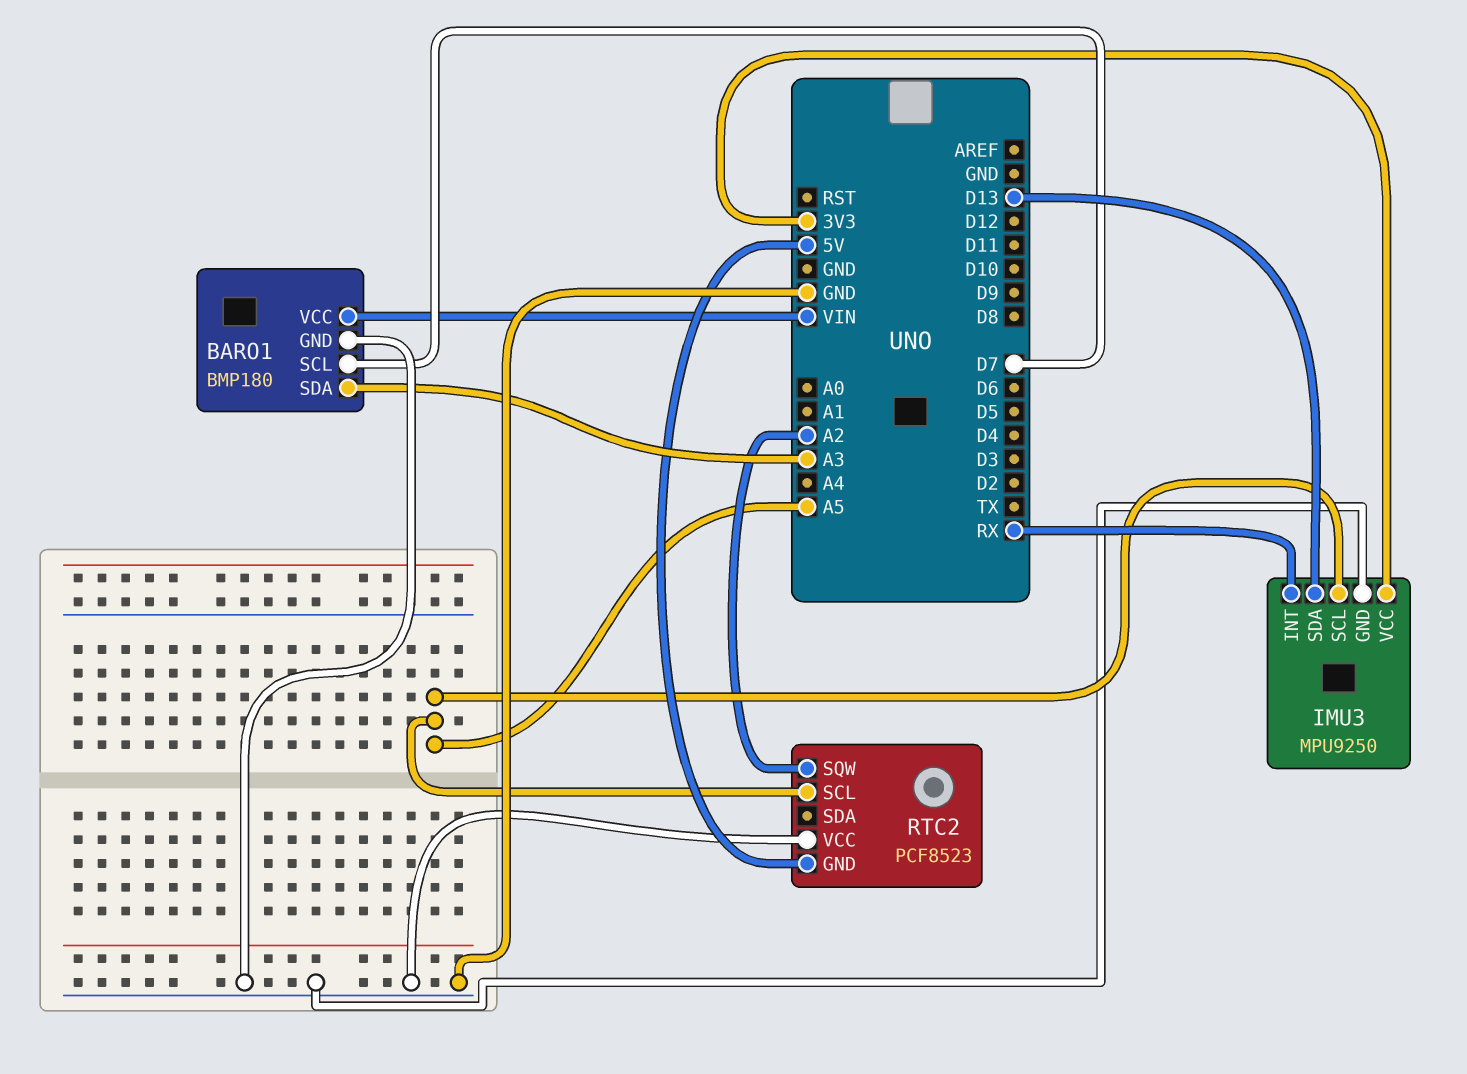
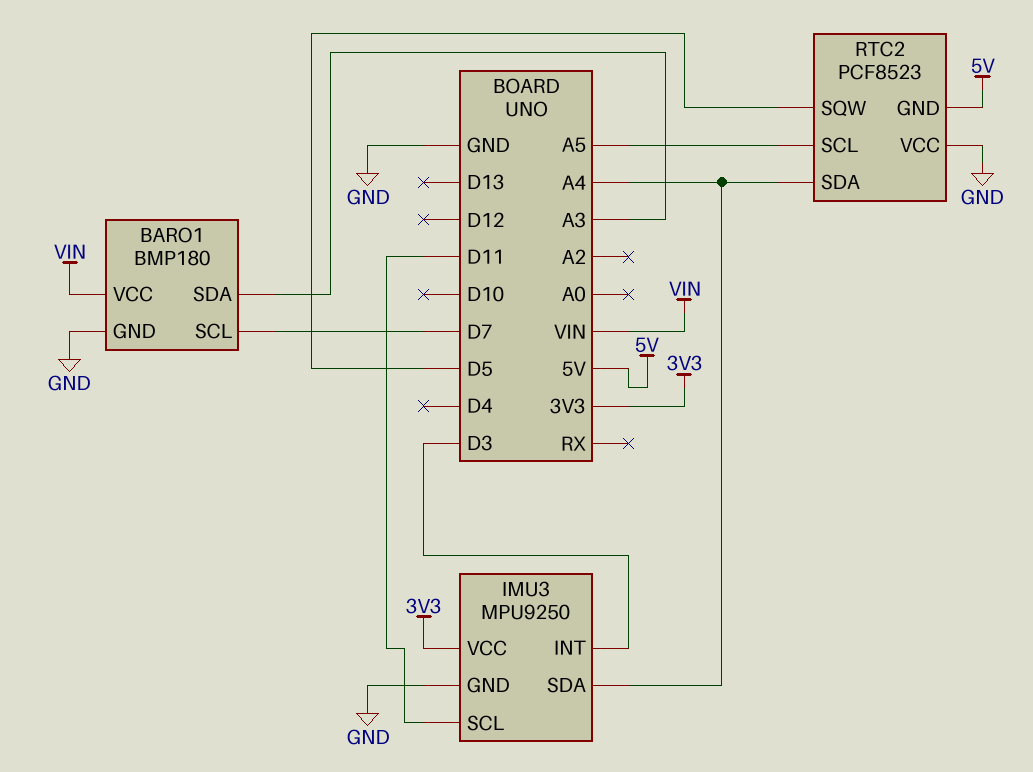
IMU3 pin INT: RX -> D3
IMU3 pin SCL: A5 -> D11
IMU3 pin SDA: D13 -> A4
RTC2 pin SDA: none -> A4
RTC2 pin SQW: A2 -> D5

